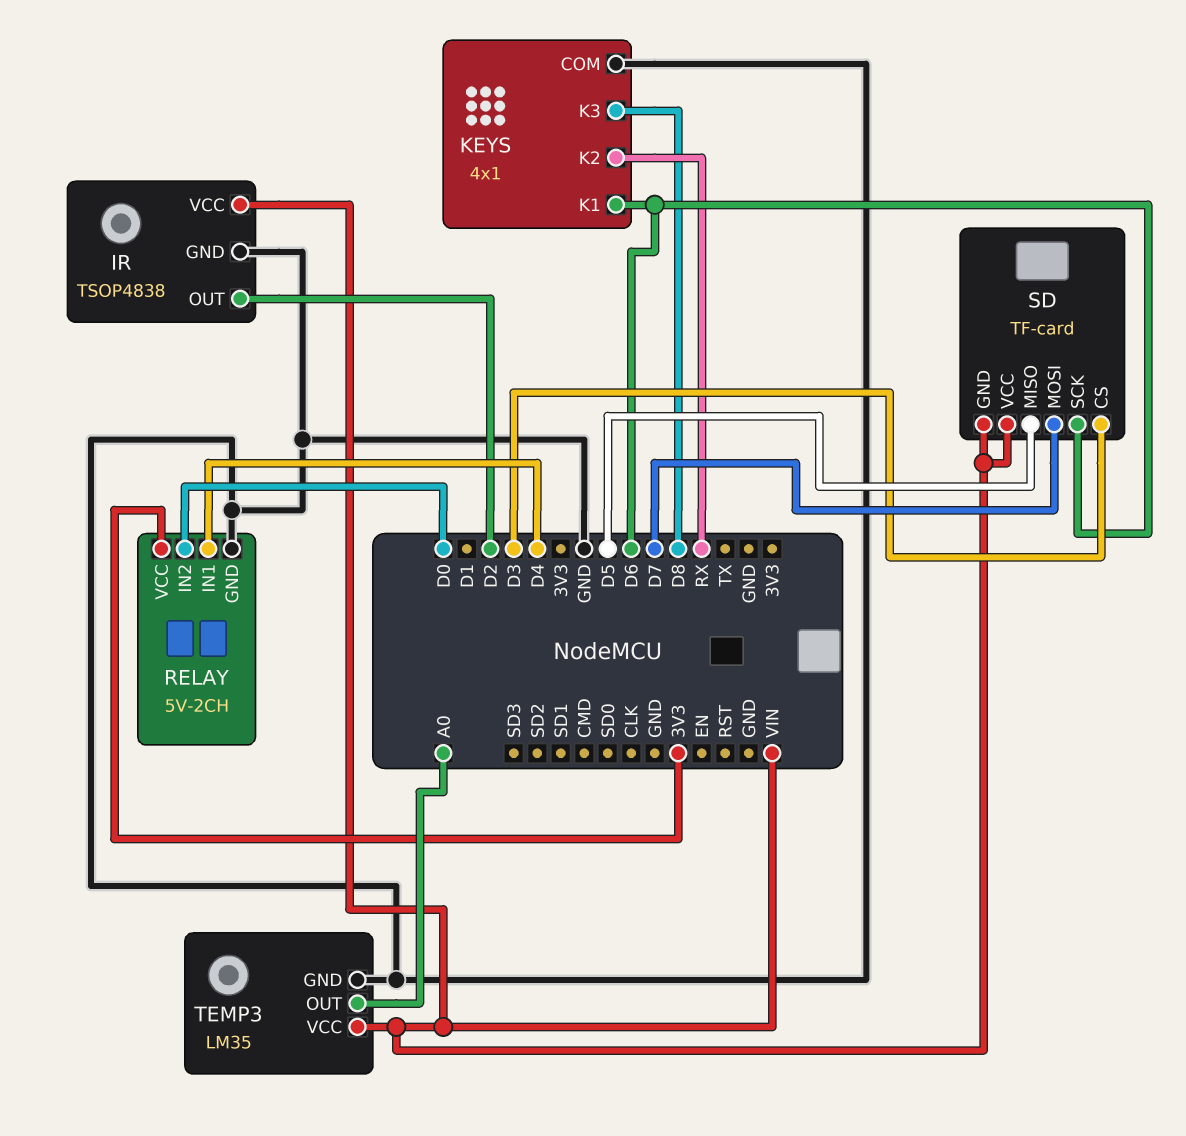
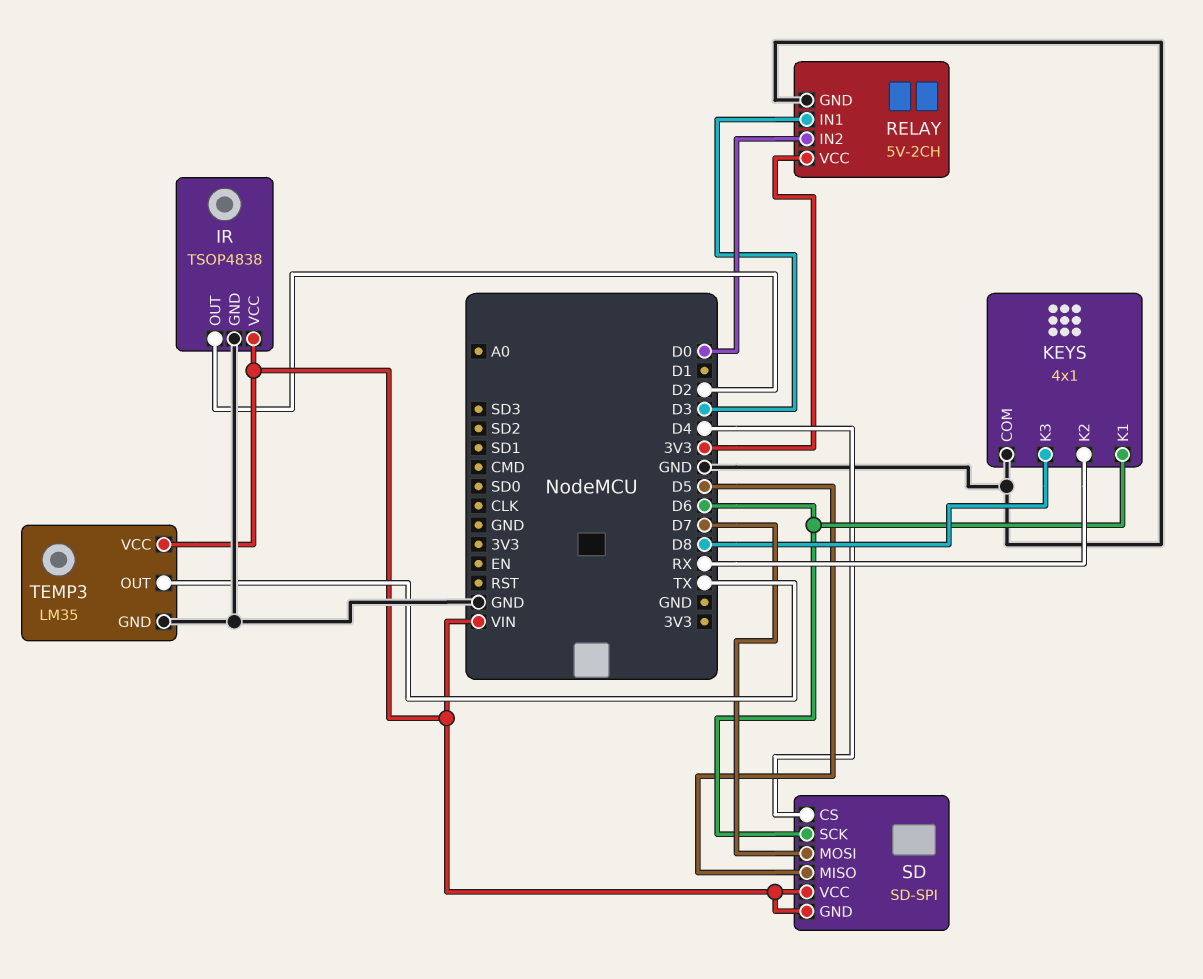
RELAY pin IN1: D4 -> D3
SD: TF-card -> SD-SPI
SD pin CS: D3 -> D4
TEMP3 pin OUT: A0 -> TX

